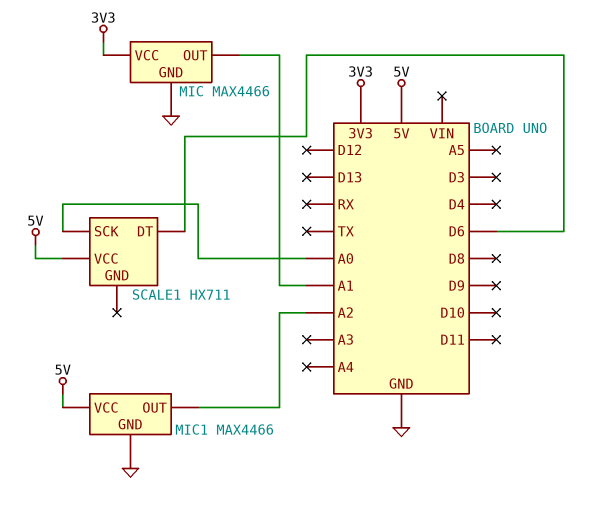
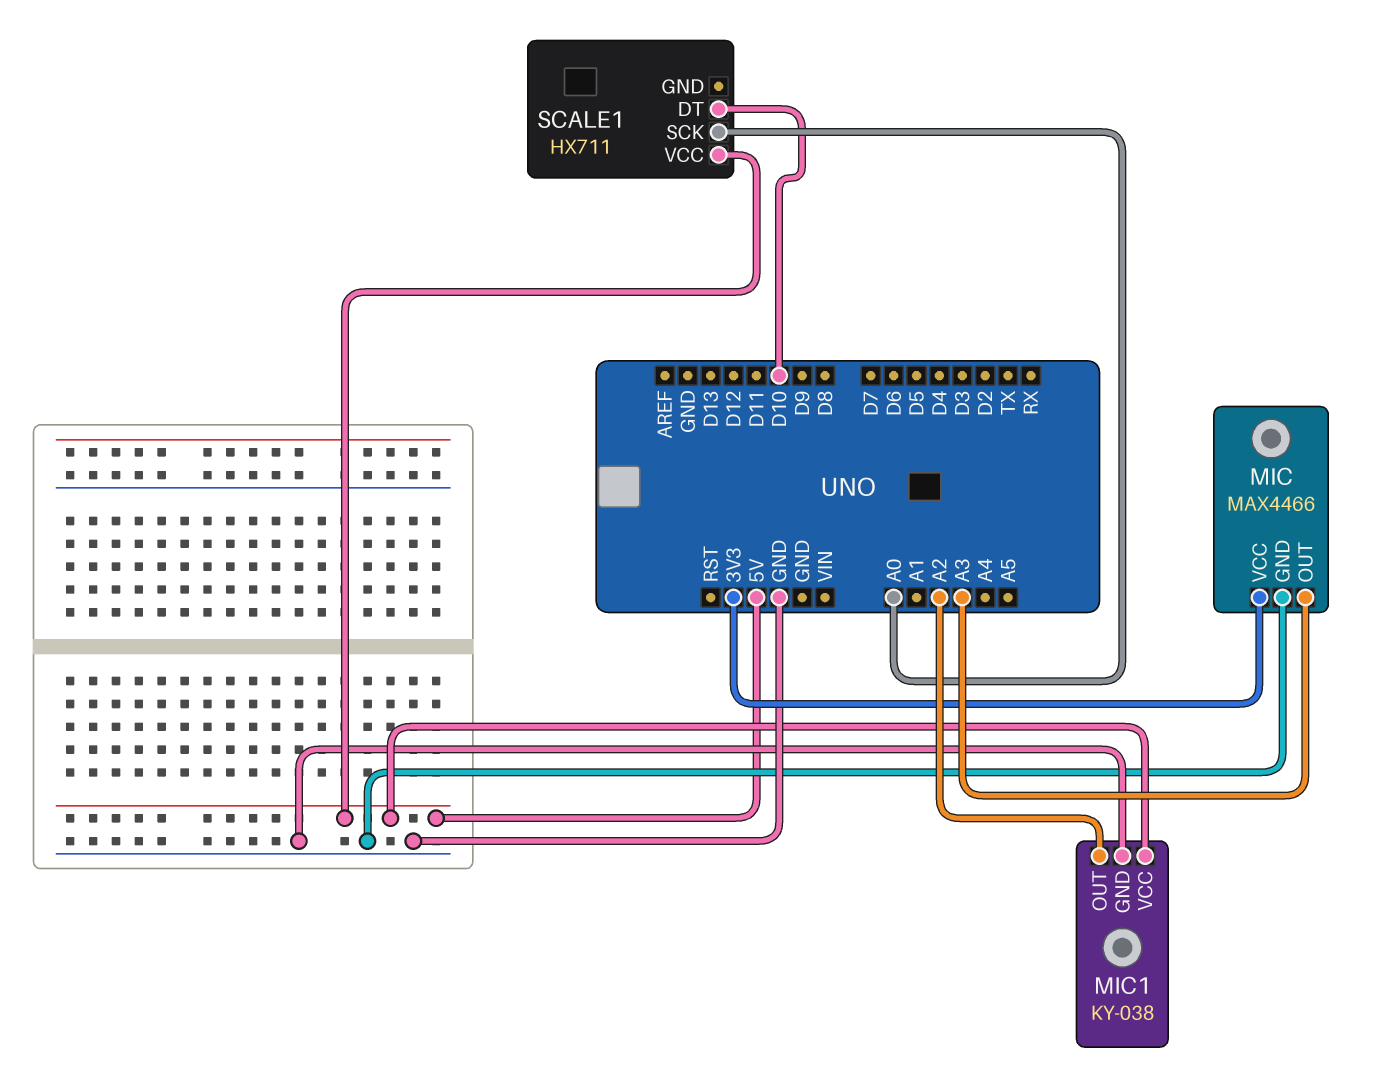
MIC pin OUT: A1 -> A3
MIC1: MAX4466 -> KY-038
SCALE1 pin DT: D6 -> D10

